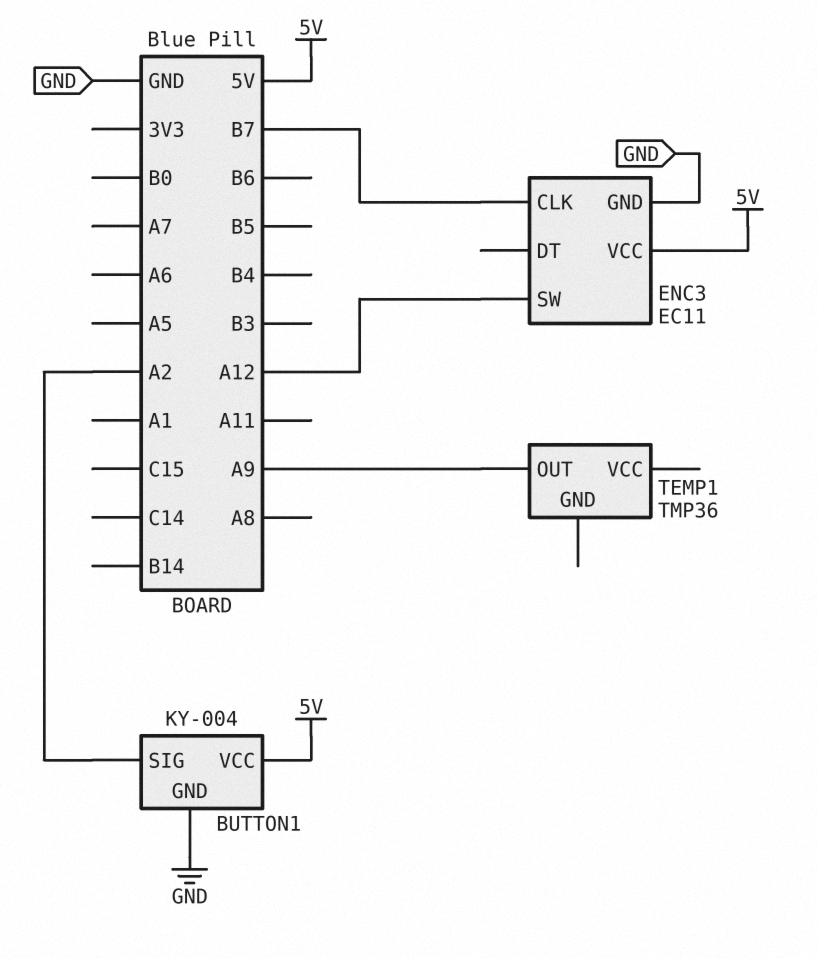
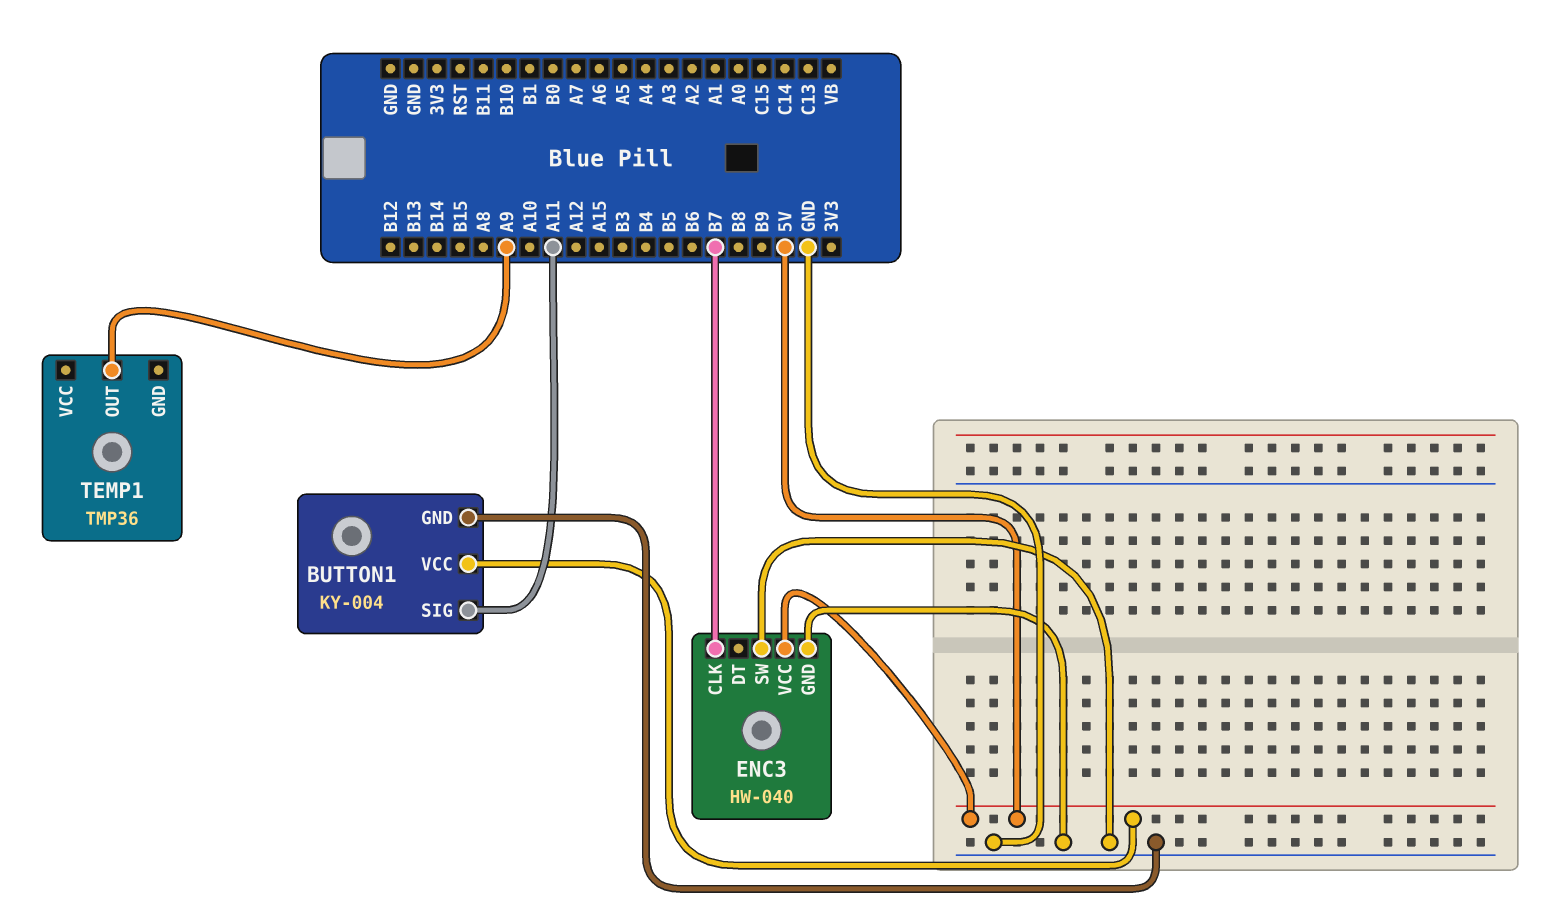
BUTTON1 pin SIG: A2 -> A11
ENC3: EC11 -> HW-040
ENC3 pin SW: A12 -> GND

